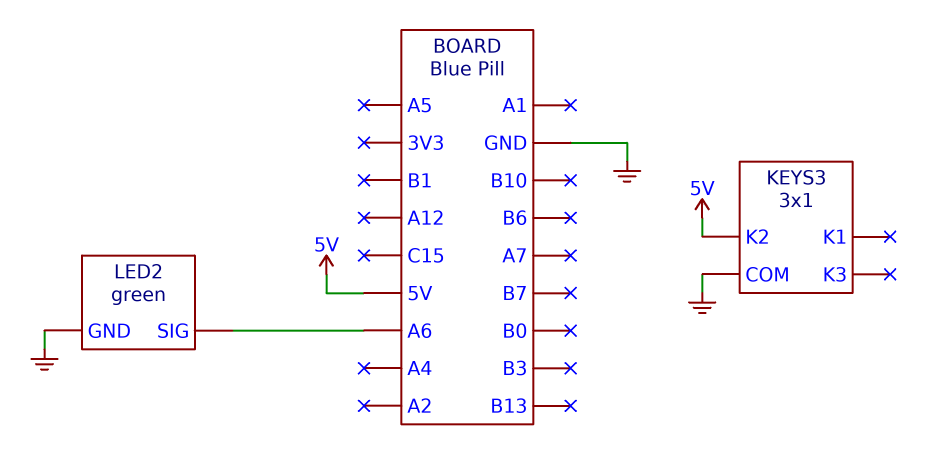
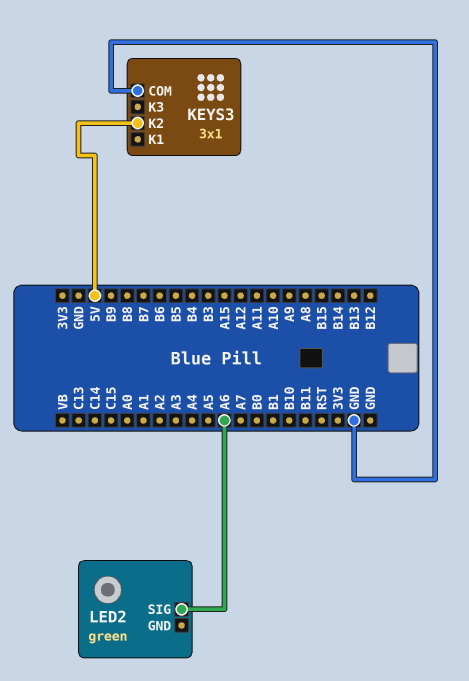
LED2 pin GND: GND -> none

